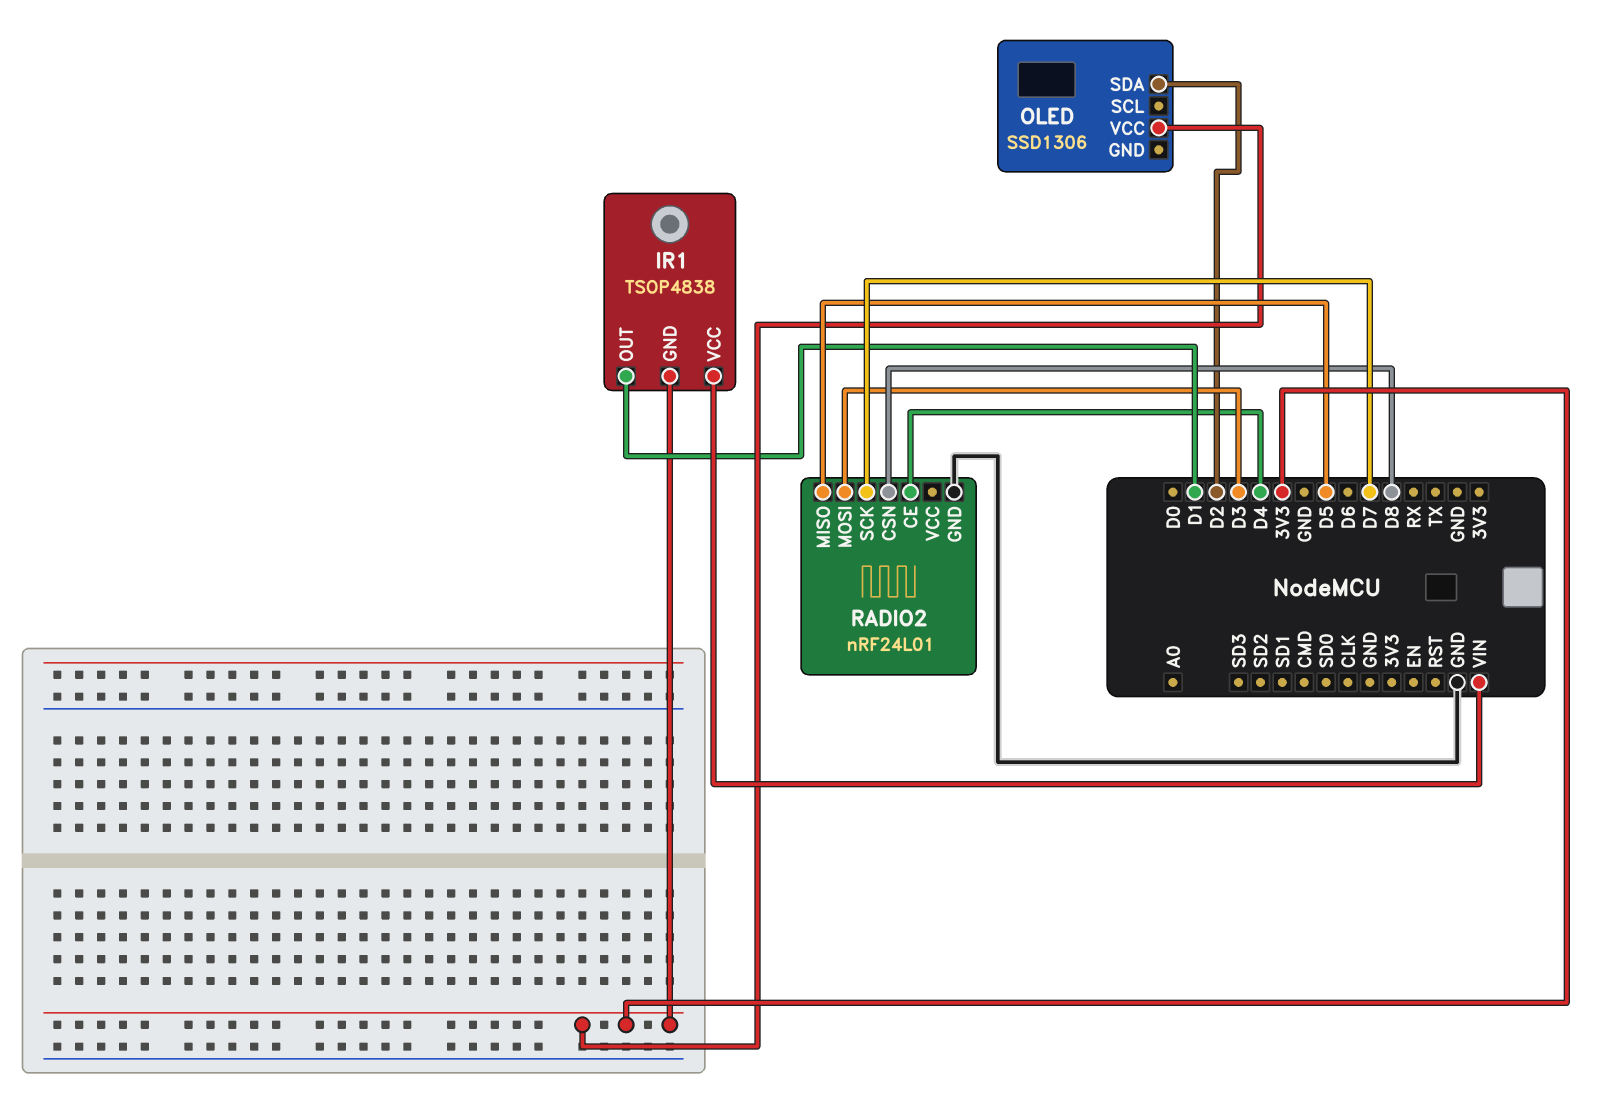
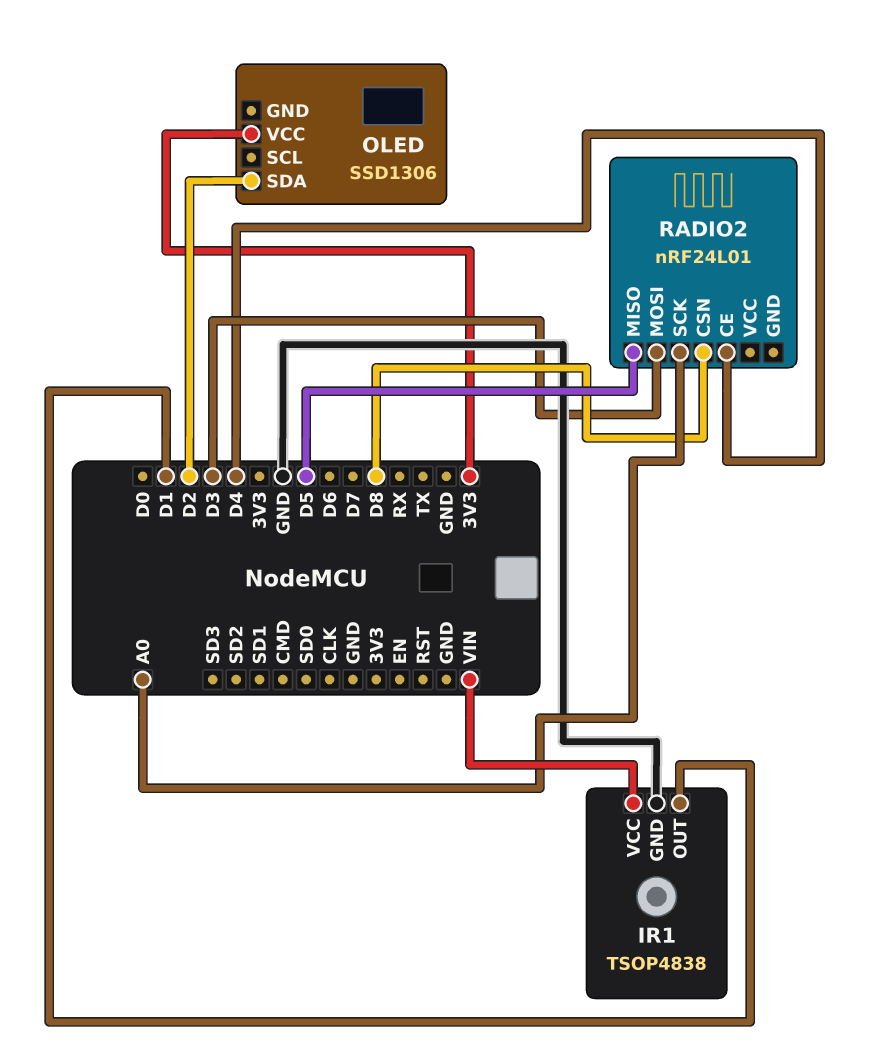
IR1 pin GND: 3V3 -> GND
RADIO2 pin GND: GND -> none
RADIO2 pin SCK: D7 -> A0

